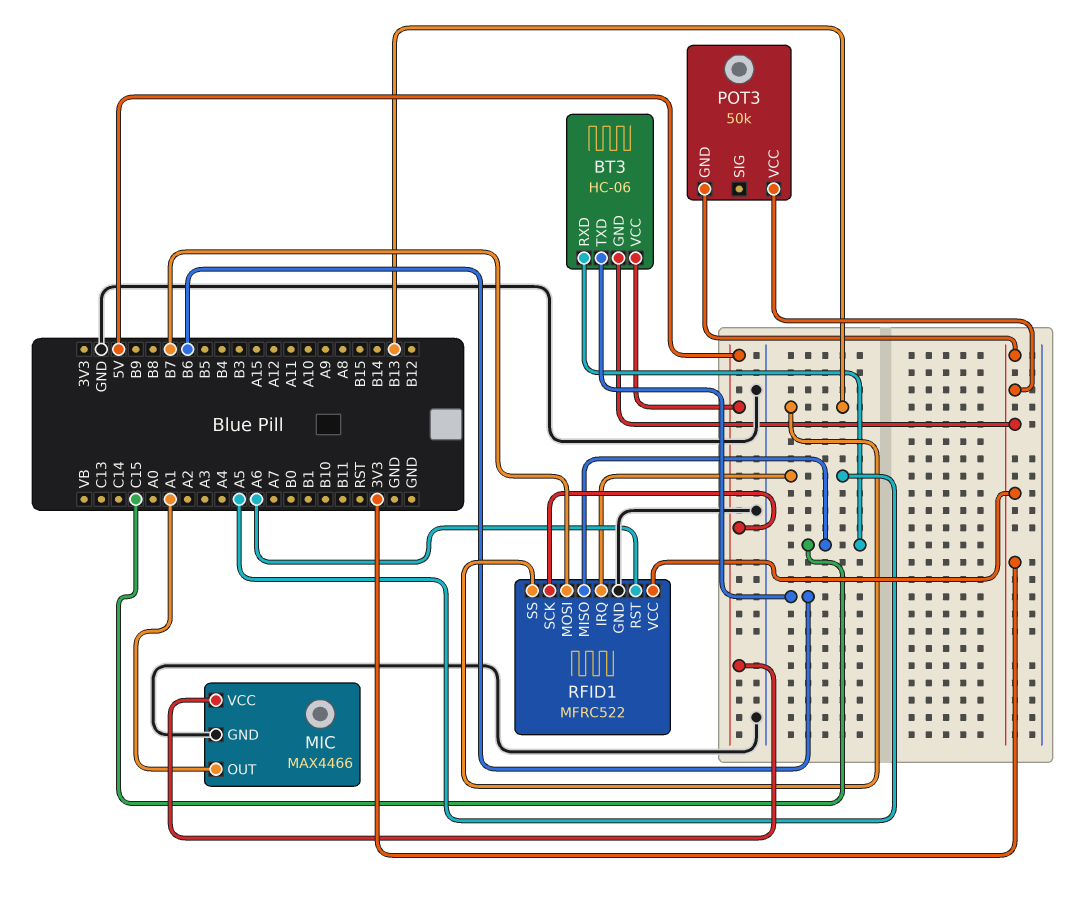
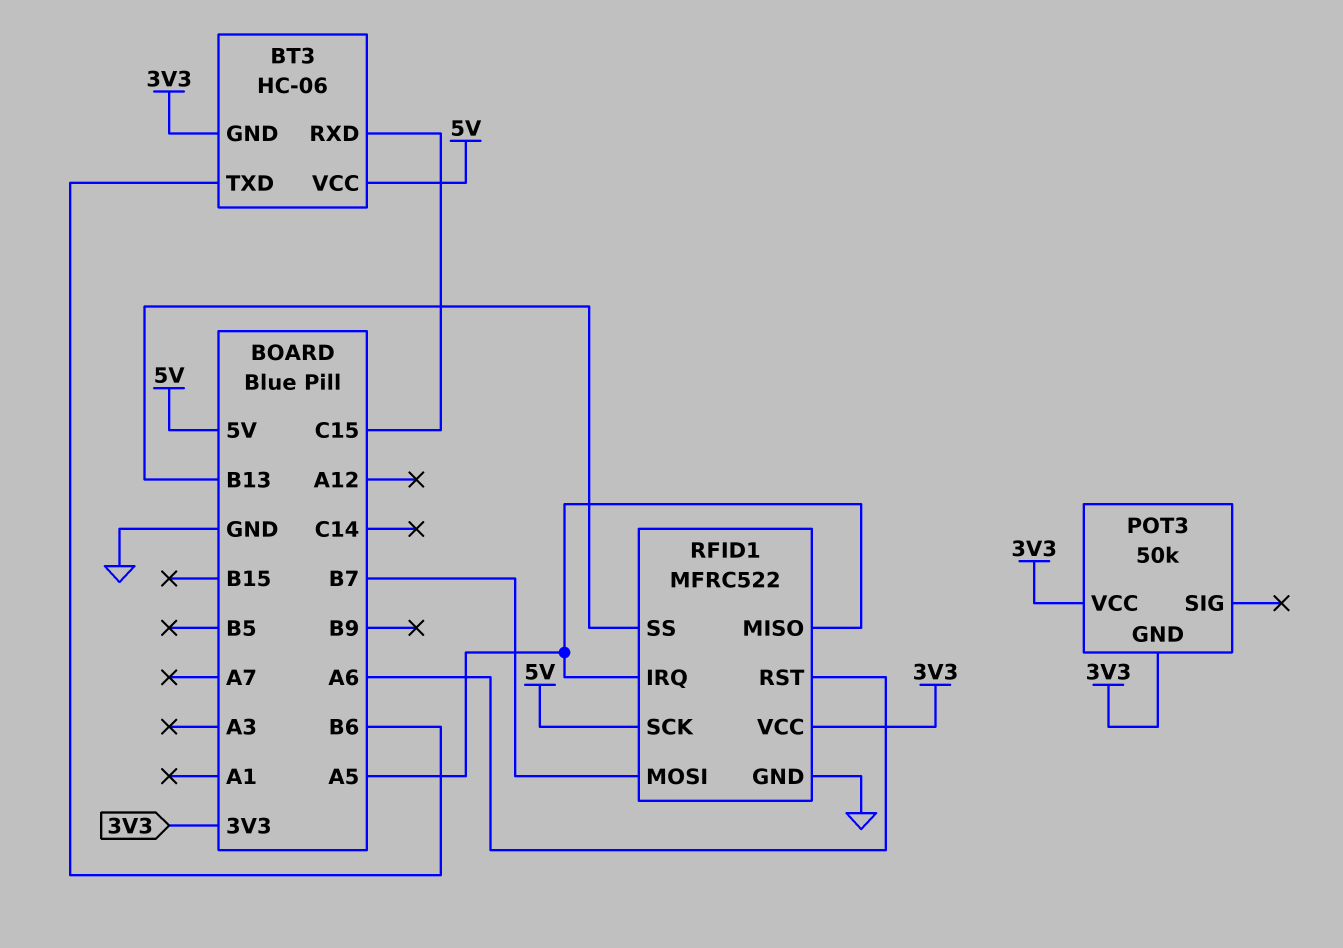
MIC: MAX4466 -> none
MIC pin GND: GND -> none
MIC pin OUT: A1 -> none
MIC pin VCC: 5V -> none
RFID1 pin MISO: C15 -> A5

